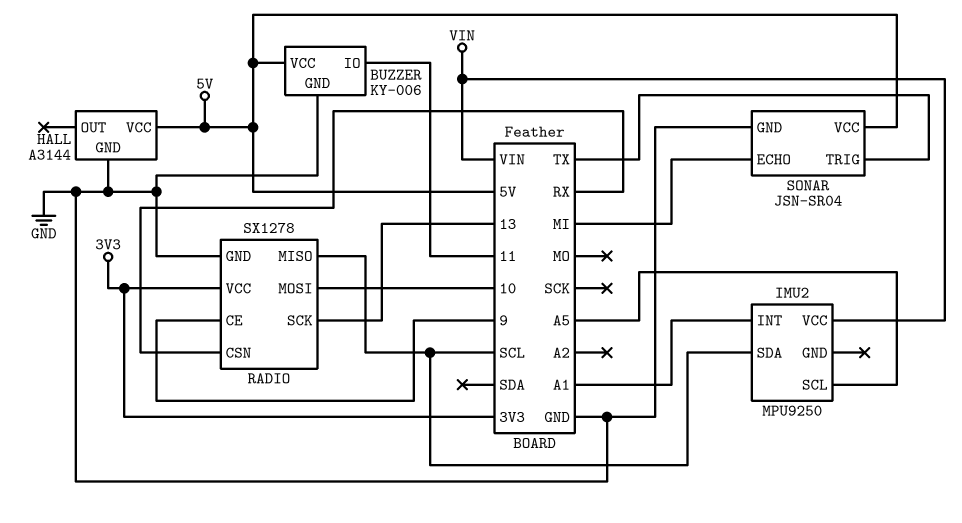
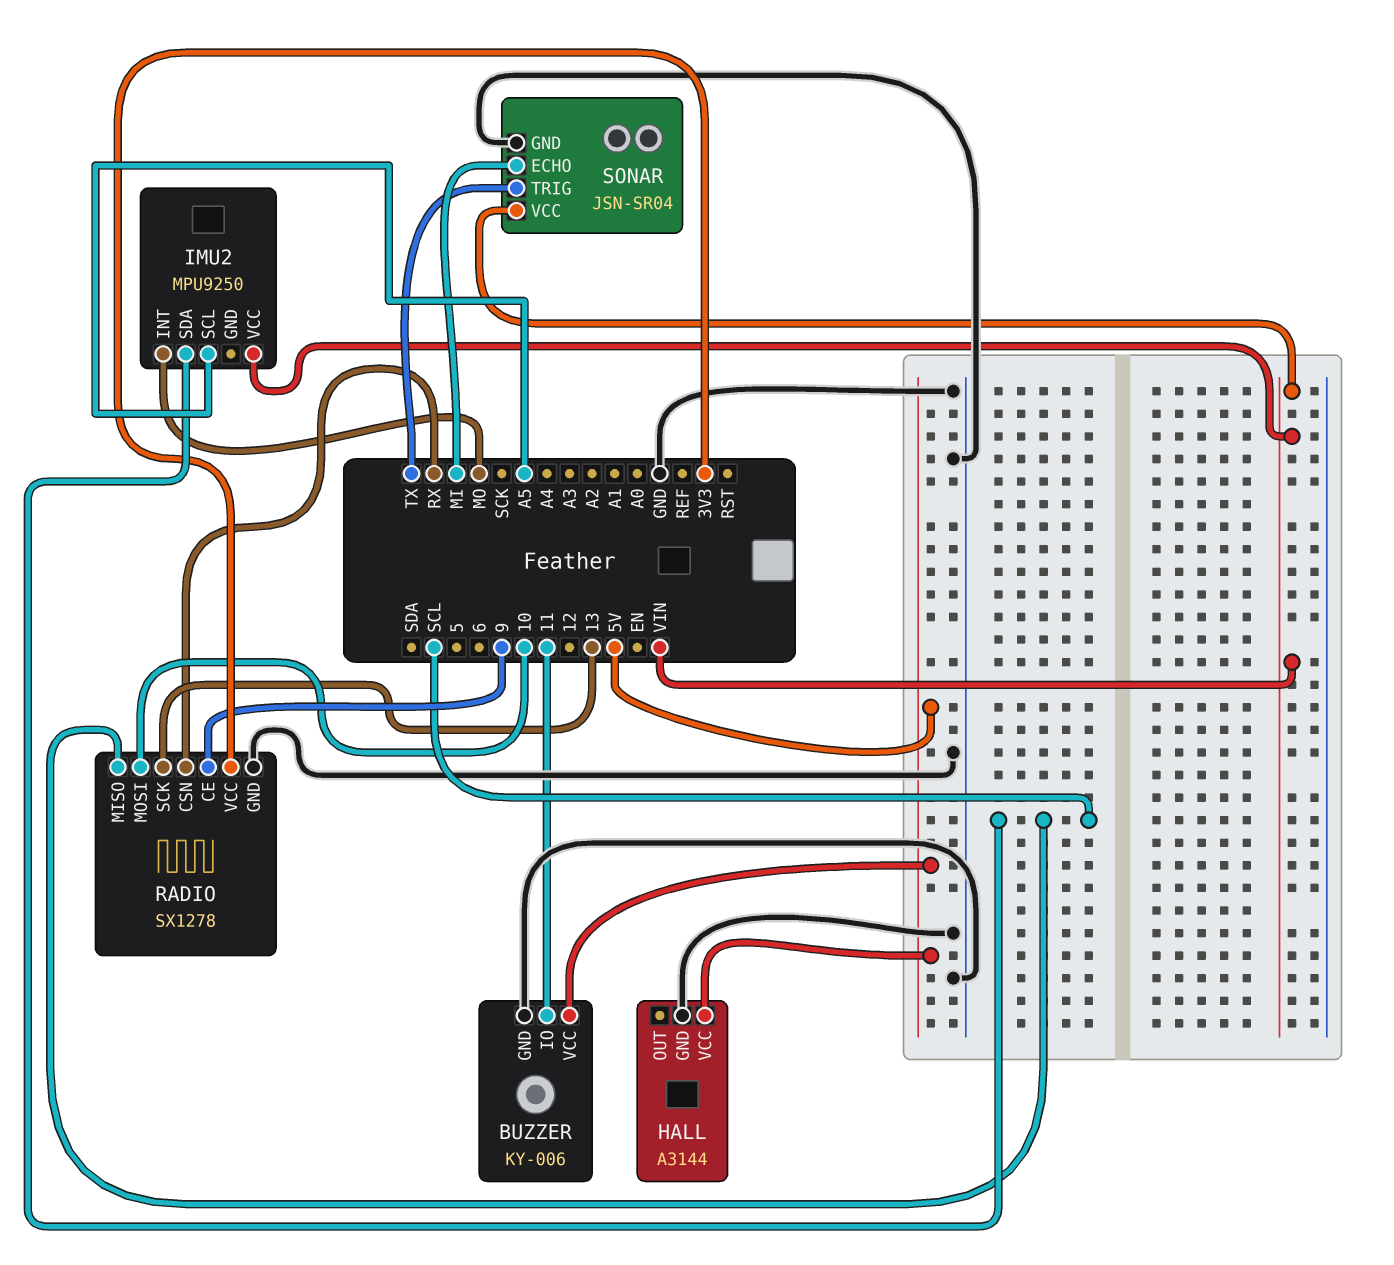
IMU2 pin INT: A1 -> MO
SONAR pin VCC: 5V -> VIN

